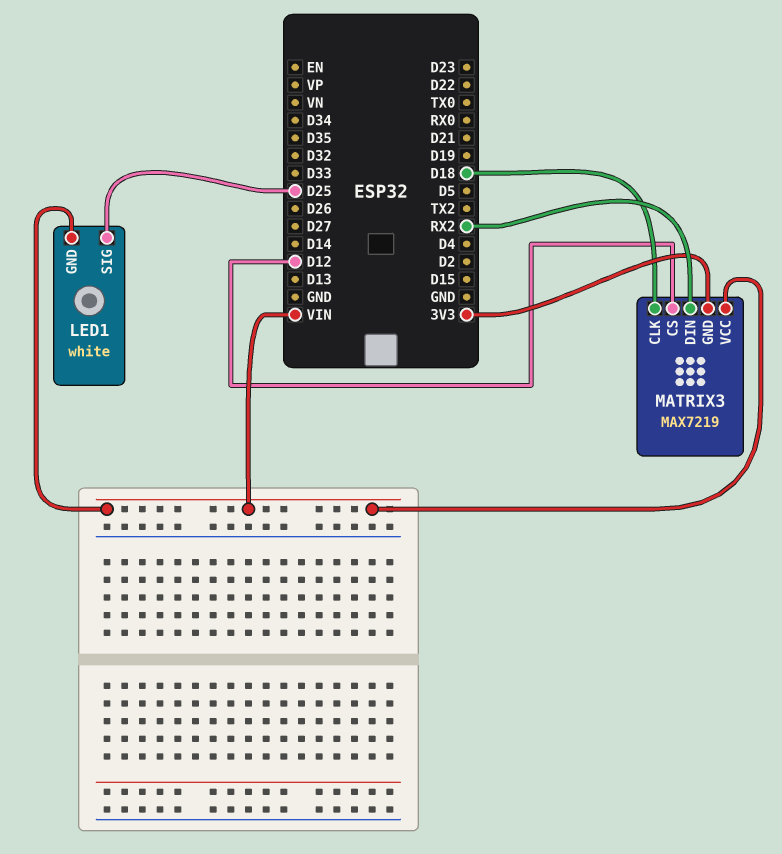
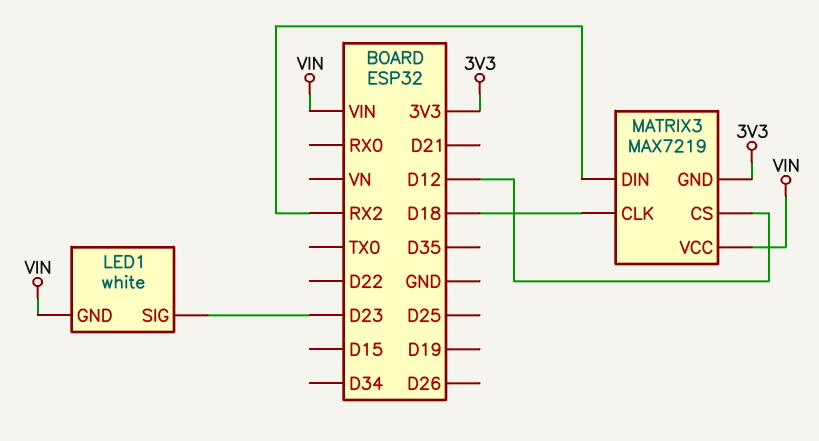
LED1 pin SIG: D25 -> D23

